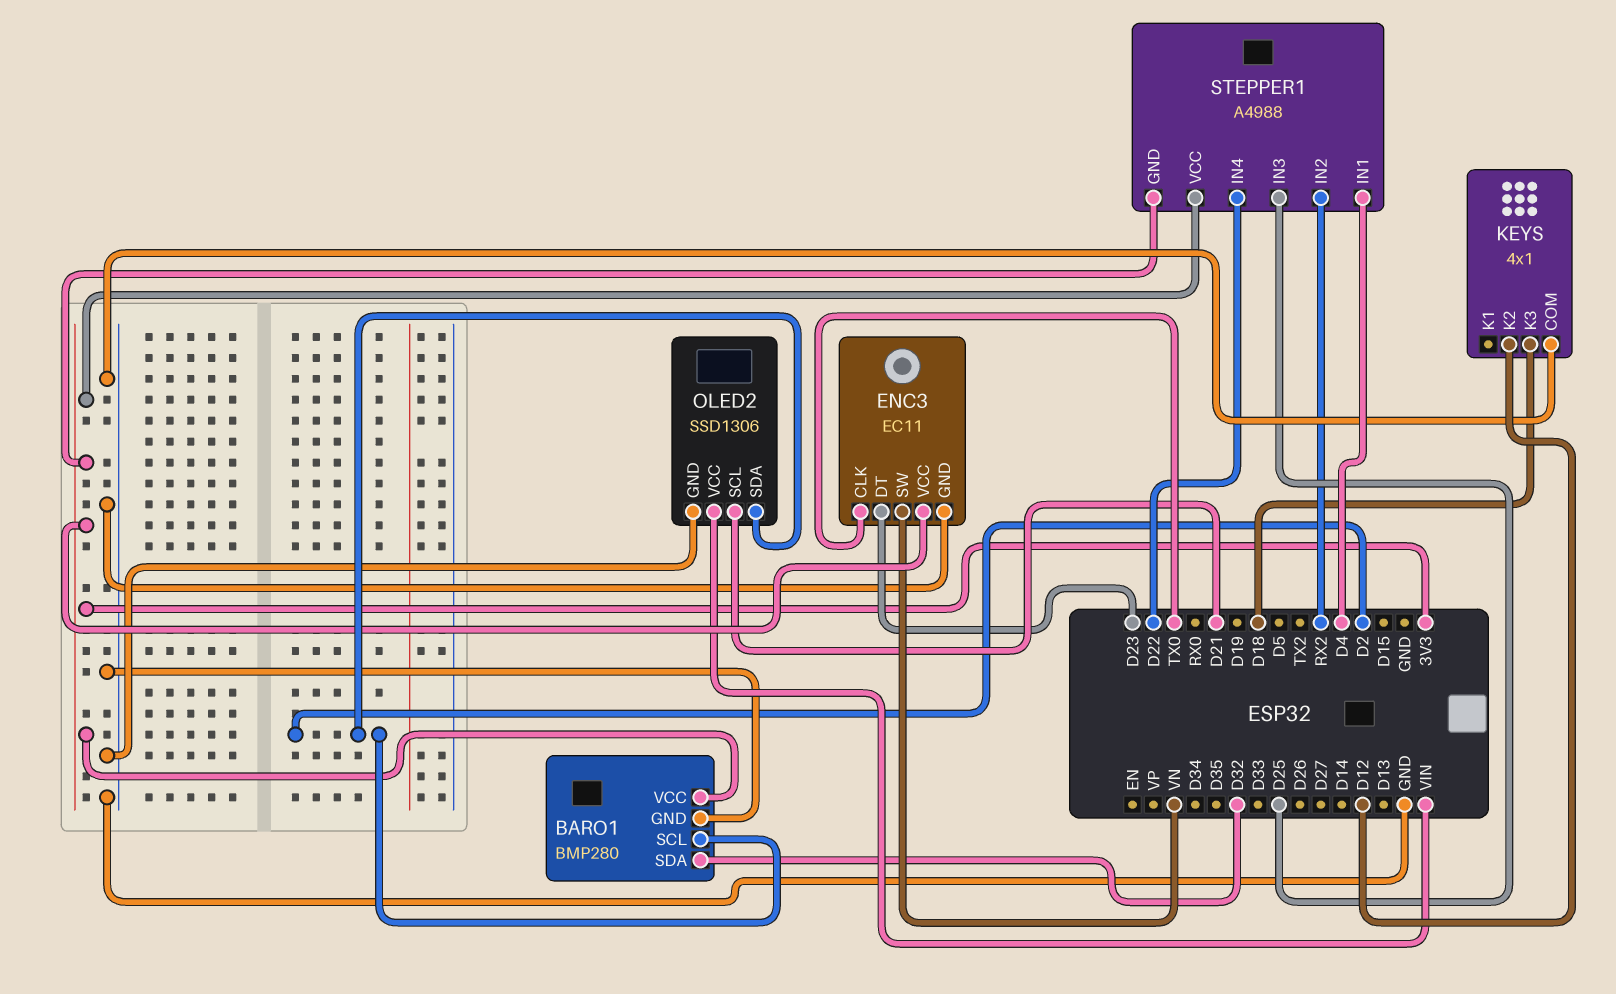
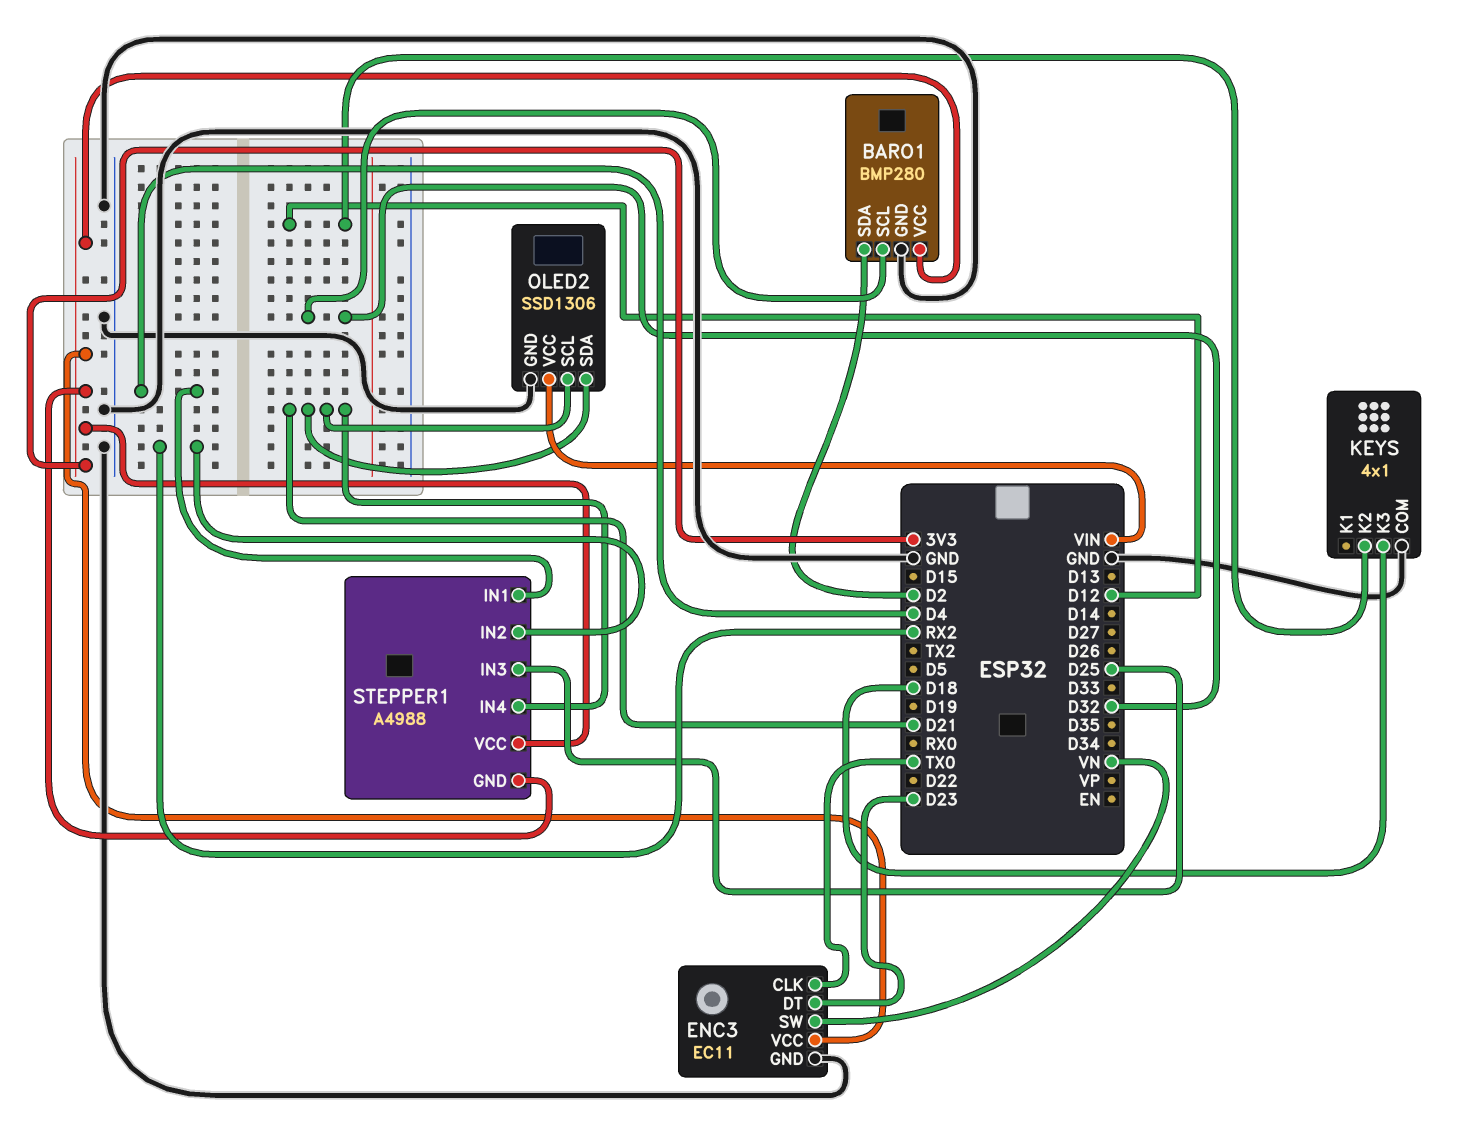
BARO1 pin SCL: D2 -> D32
BARO1 pin SDA: D32 -> D2
OLED2 pin SDA: D2 -> D21
STEPPER1 pin IN4: D22 -> D21

